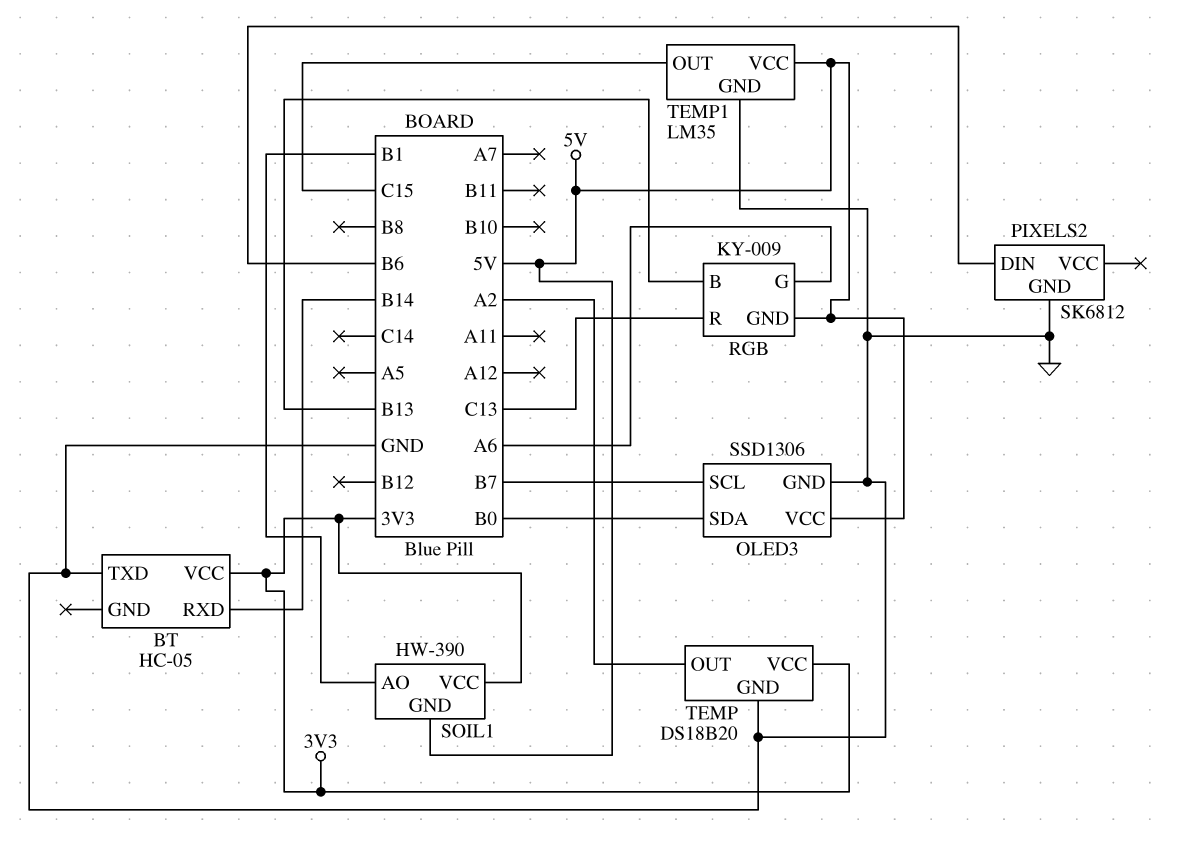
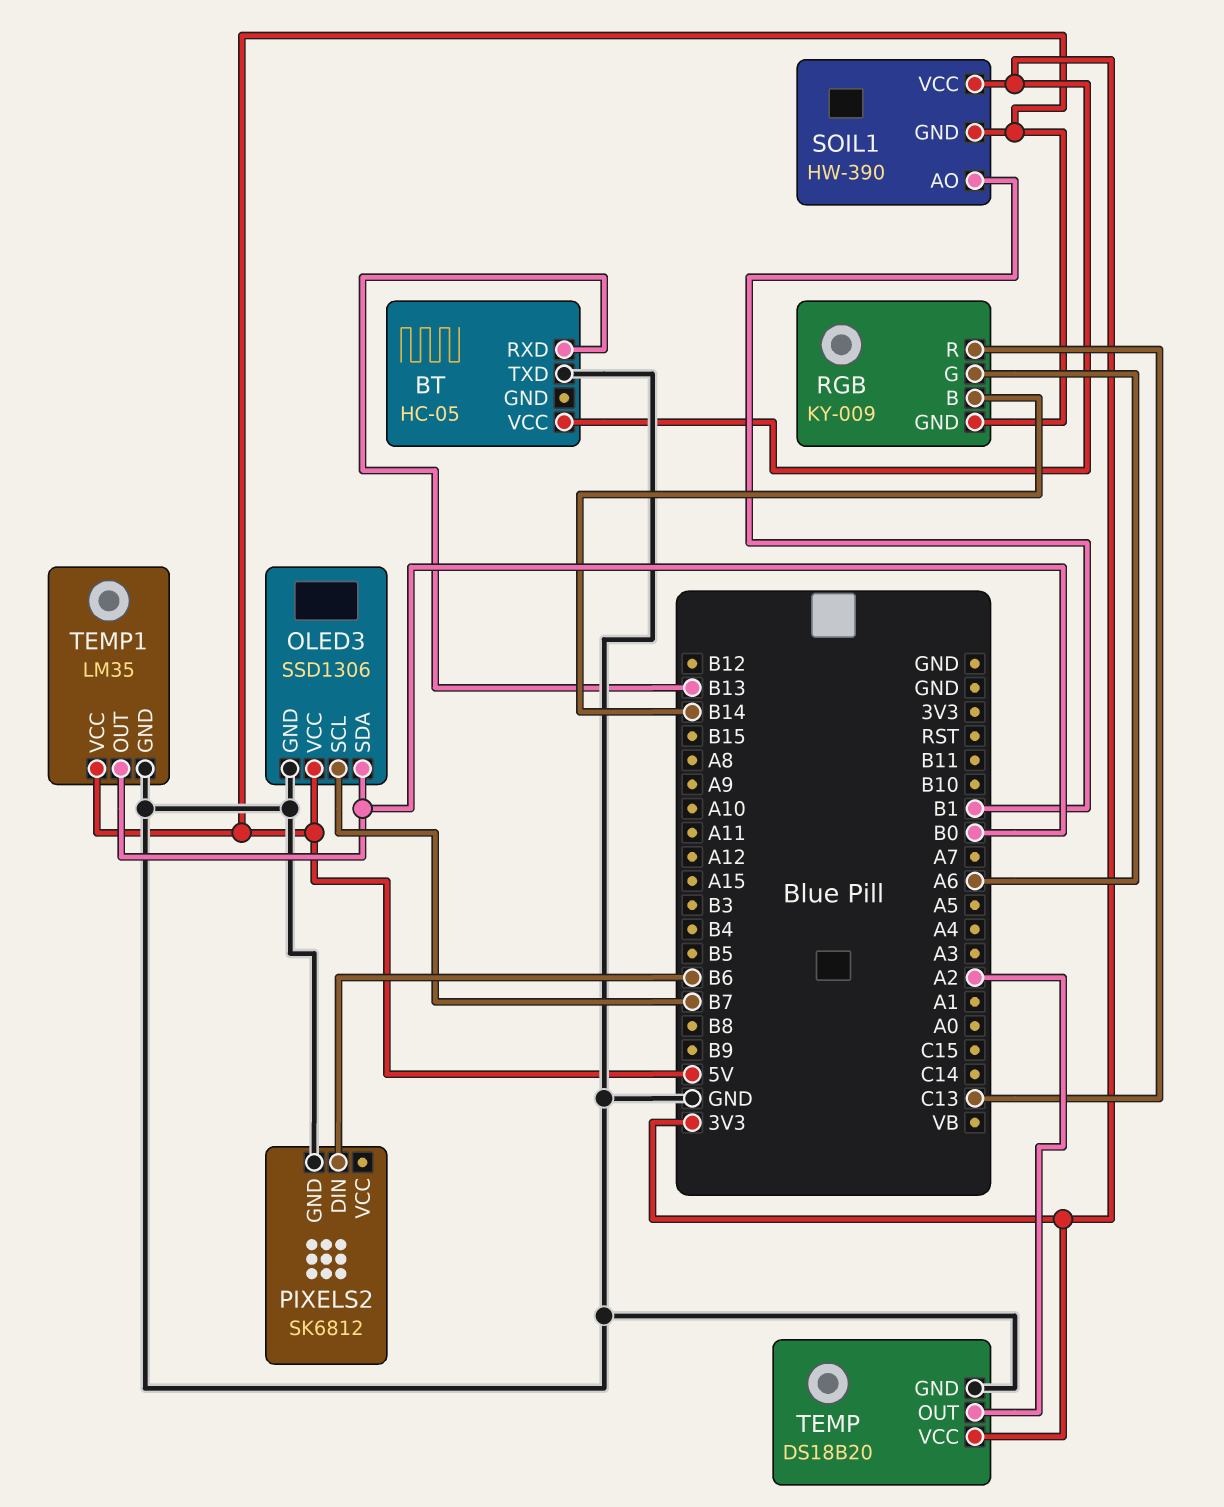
BT pin RXD: B14 -> B13
RGB pin B: B13 -> B14
TEMP1 pin OUT: C15 -> B0

